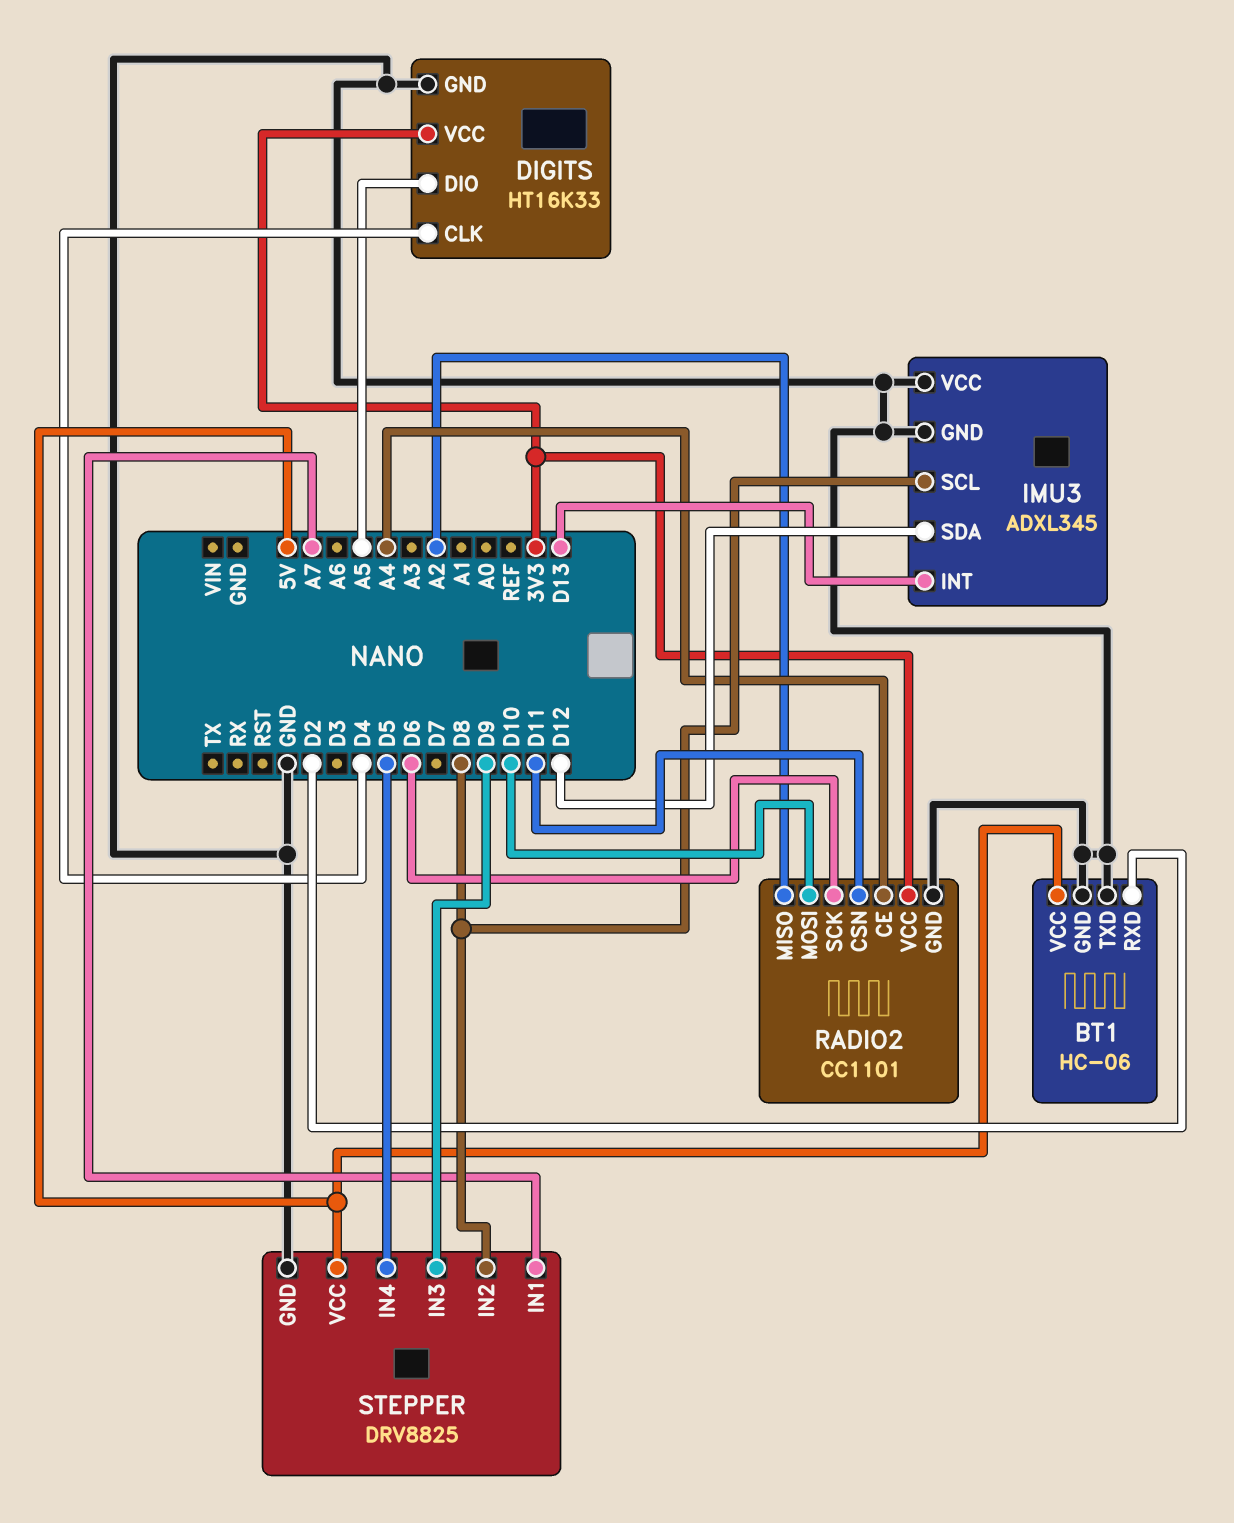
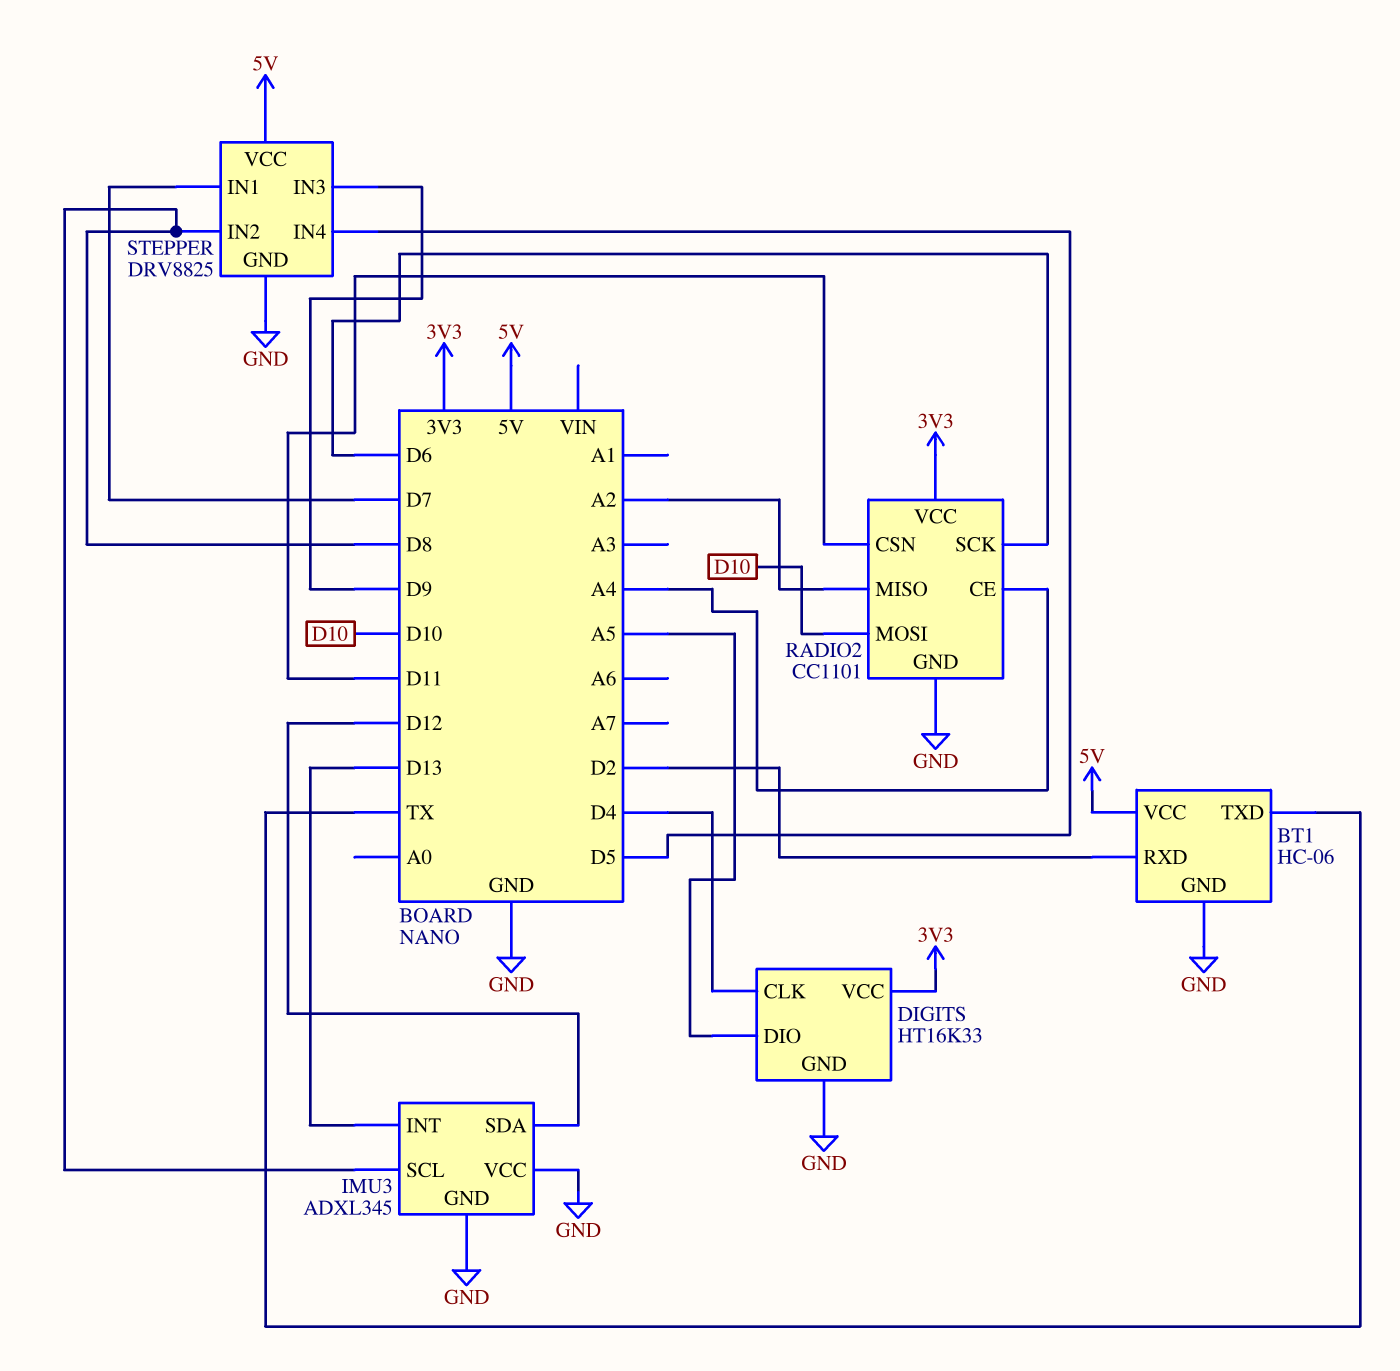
BT1 pin TXD: GND -> TX
STEPPER pin IN1: A7 -> D7

